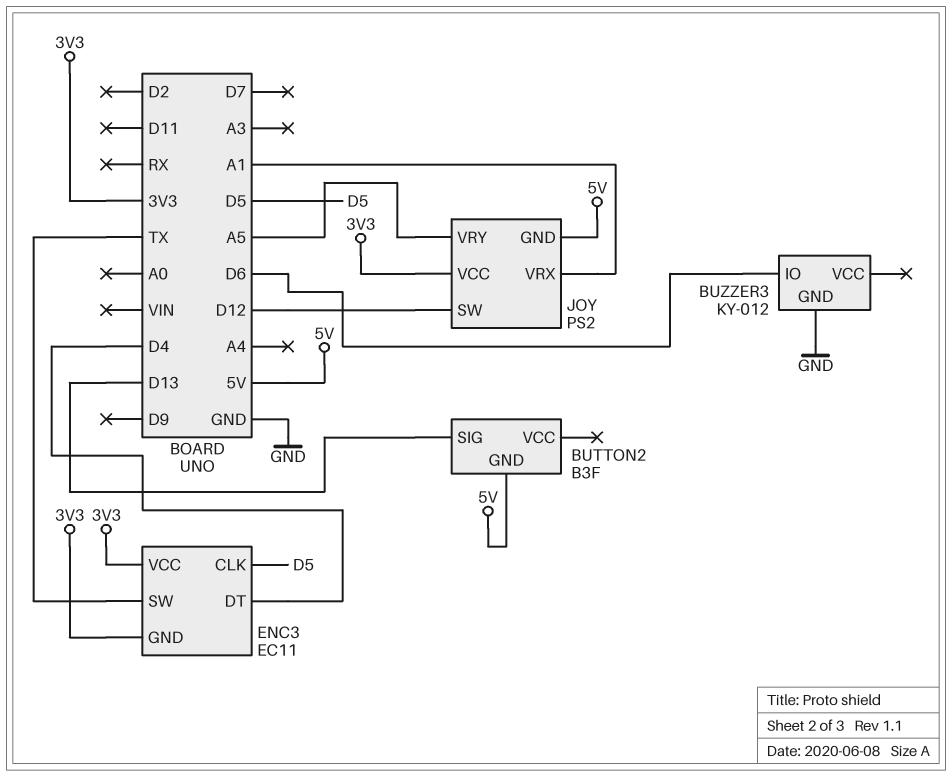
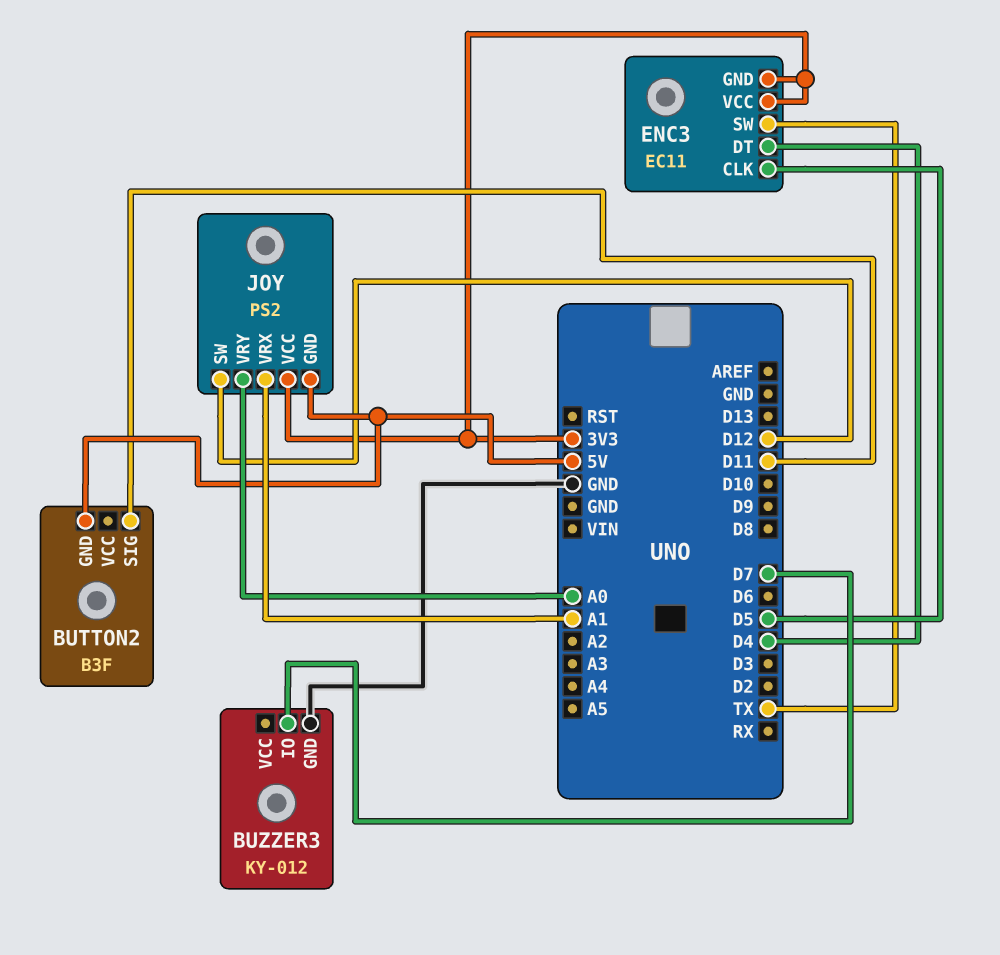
BUTTON2 pin SIG: D13 -> D11
BUZZER3 pin IO: D6 -> D7
JOY pin VRY: A5 -> A0

